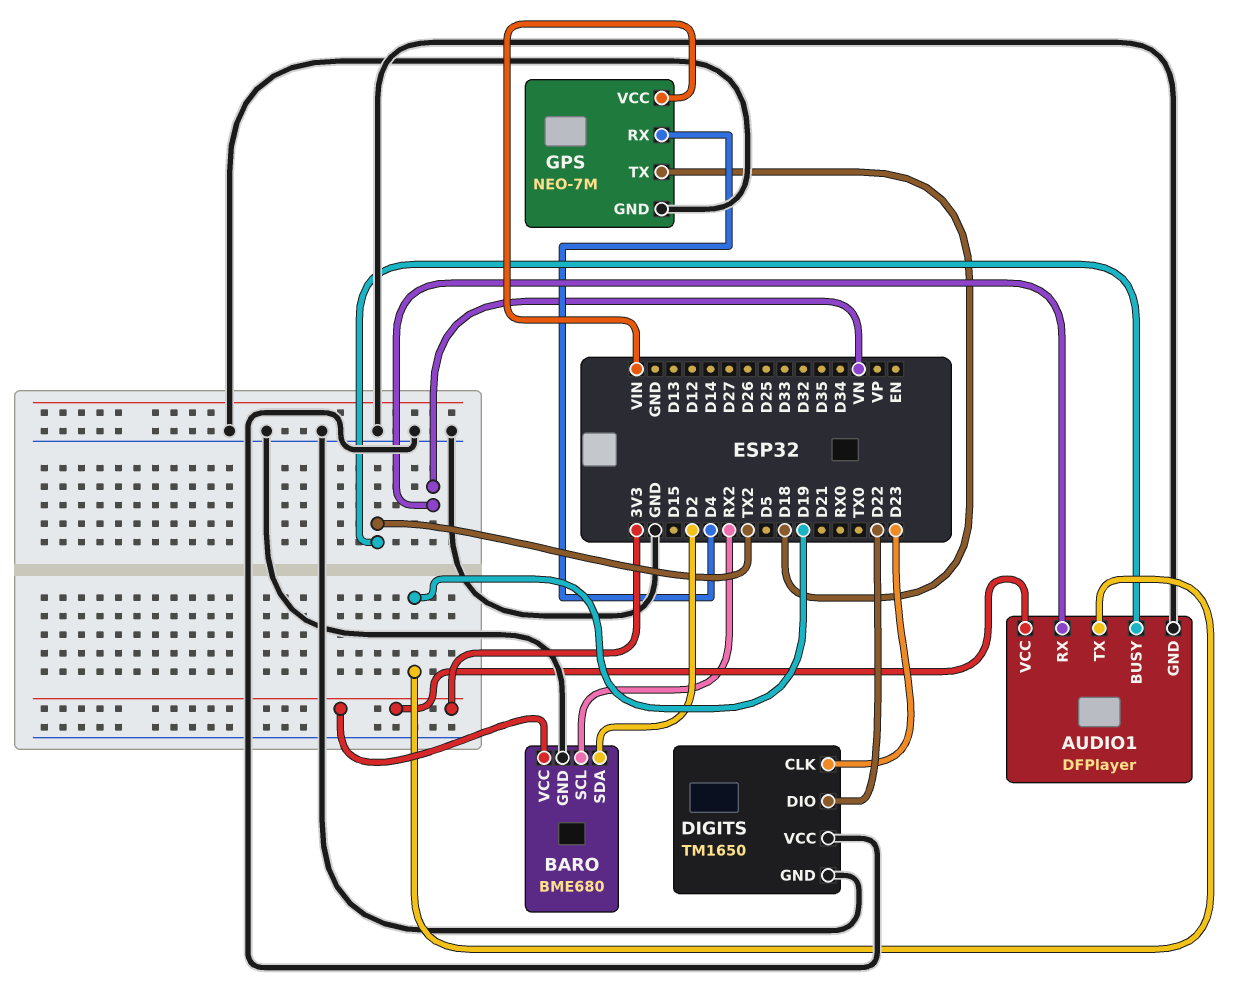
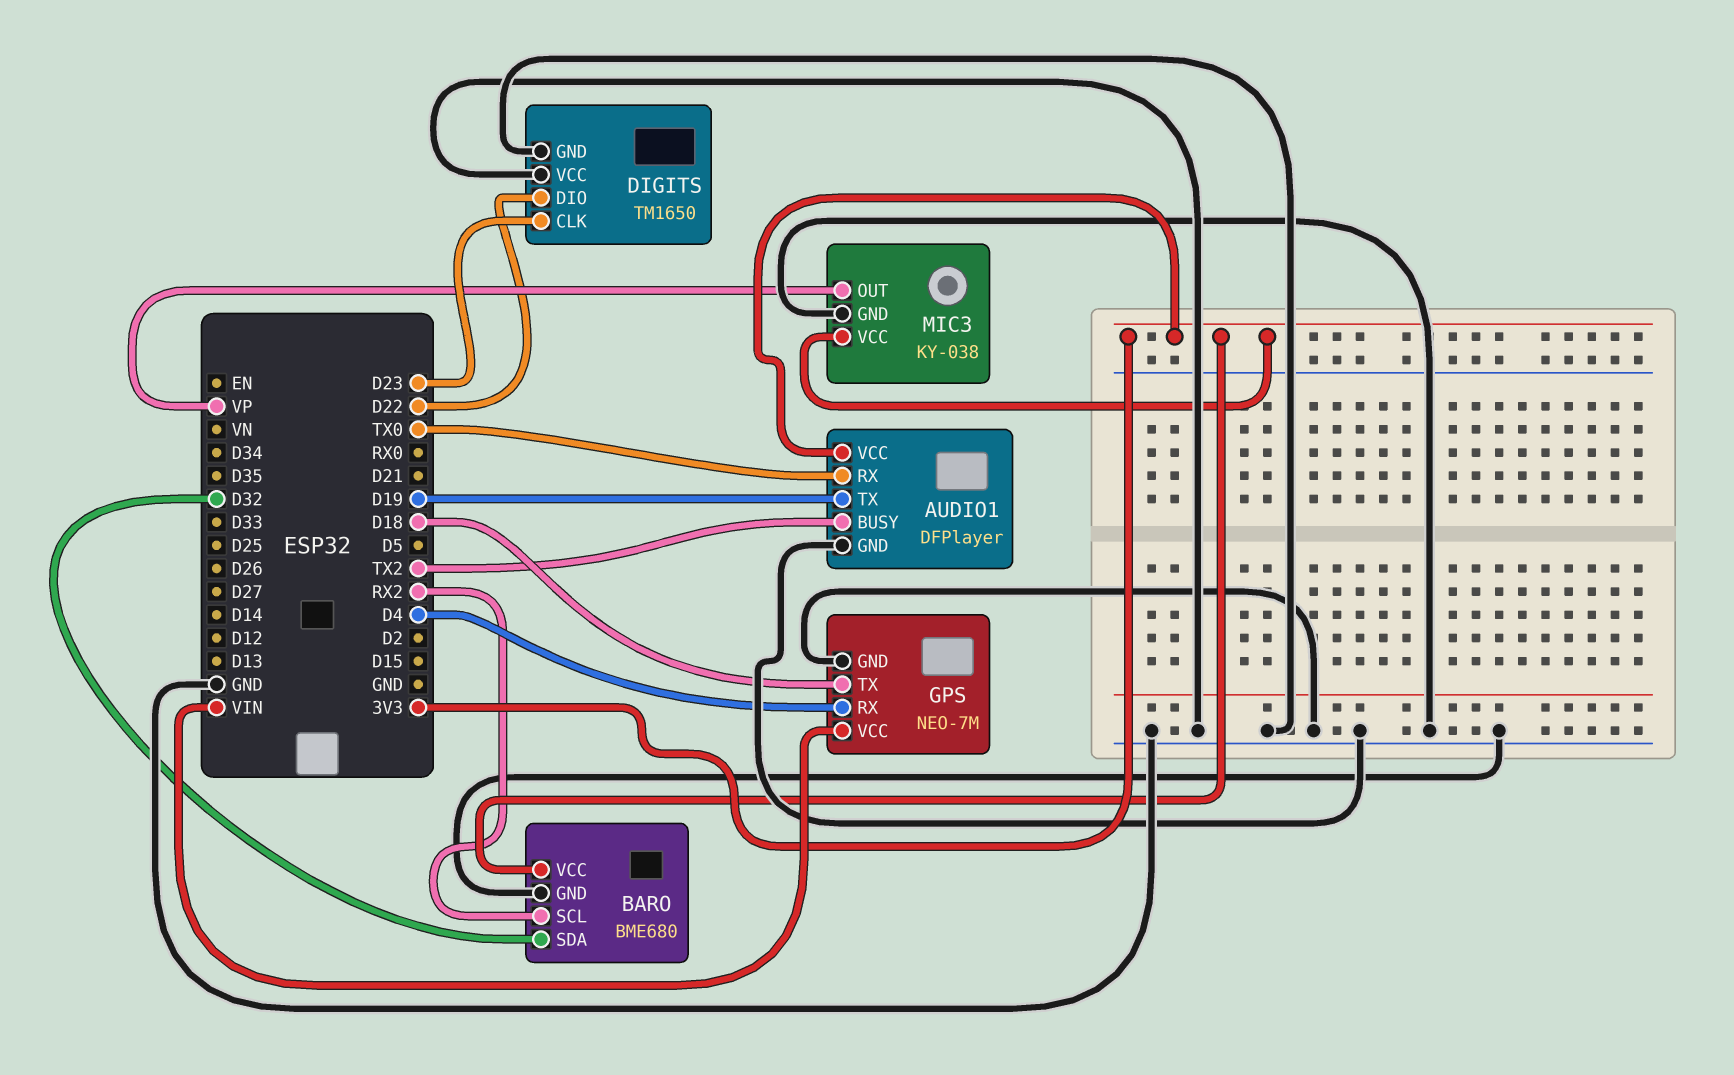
AUDIO1 pin RX: VN -> TX0
BARO pin SDA: D2 -> D32
MIC3: none -> KY-038
MIC3 pin GND: none -> GND
MIC3 pin OUT: none -> VP
MIC3 pin VCC: none -> 3V3

